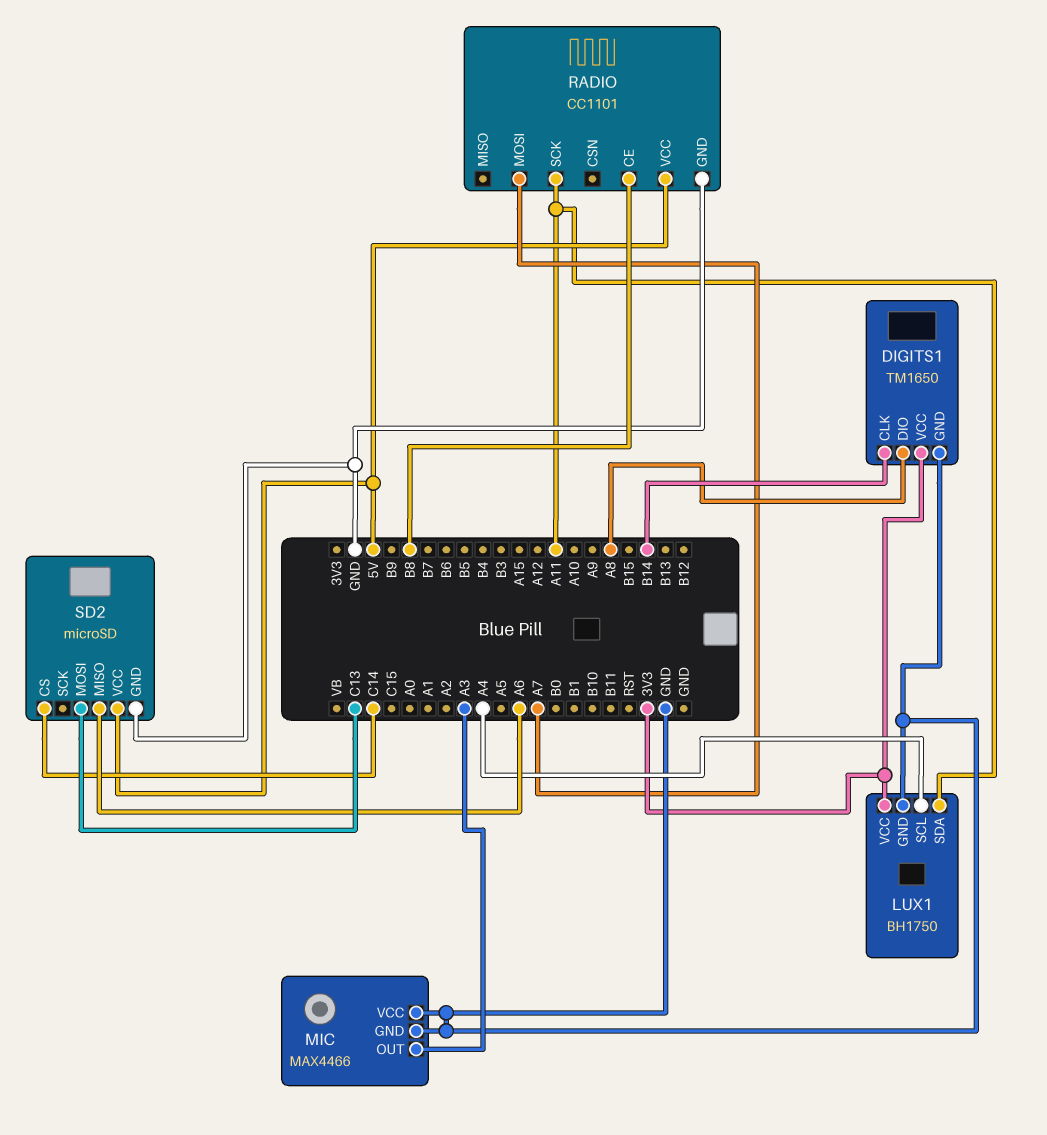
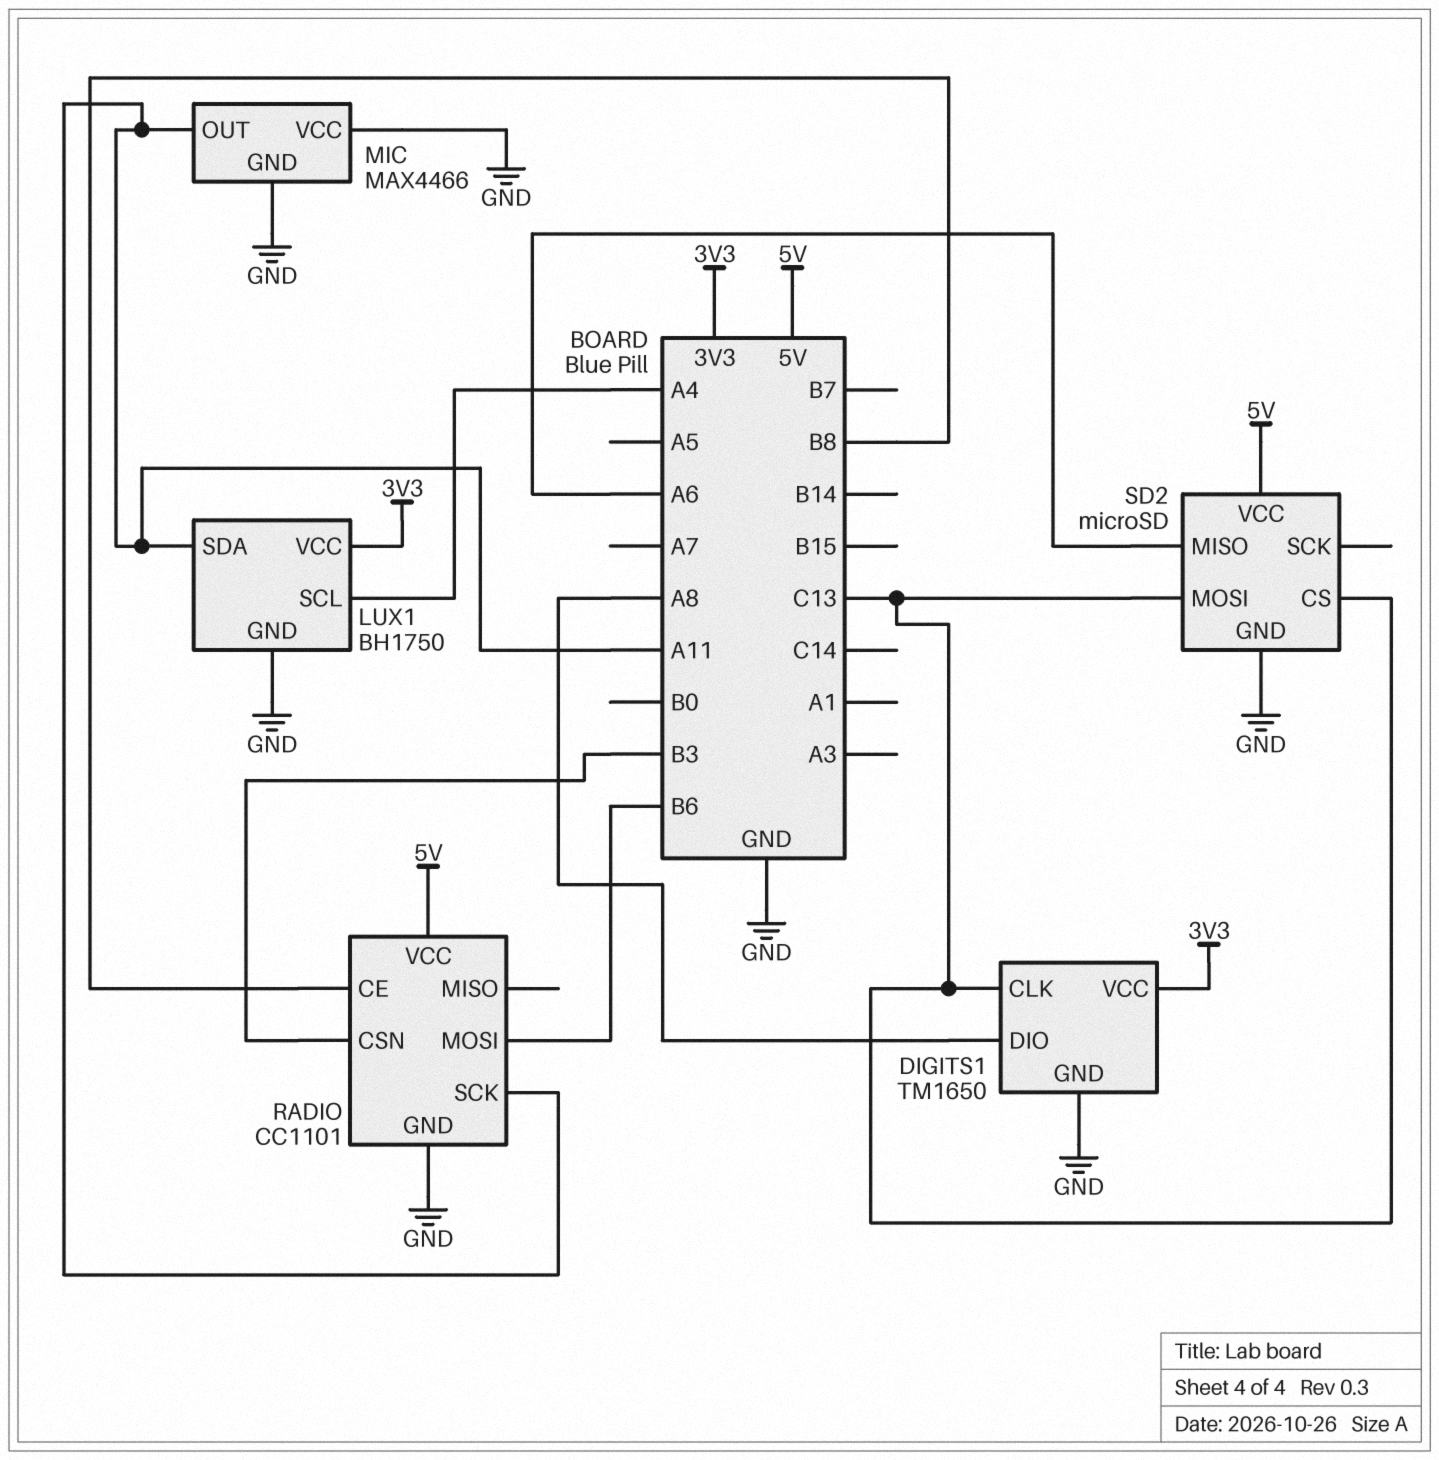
DIGITS1 pin CLK: B14 -> C13
MIC pin OUT: A3 -> A11
RADIO pin CSN: none -> B3
RADIO pin MOSI: A7 -> B6
SD2 pin CS: C14 -> C13

